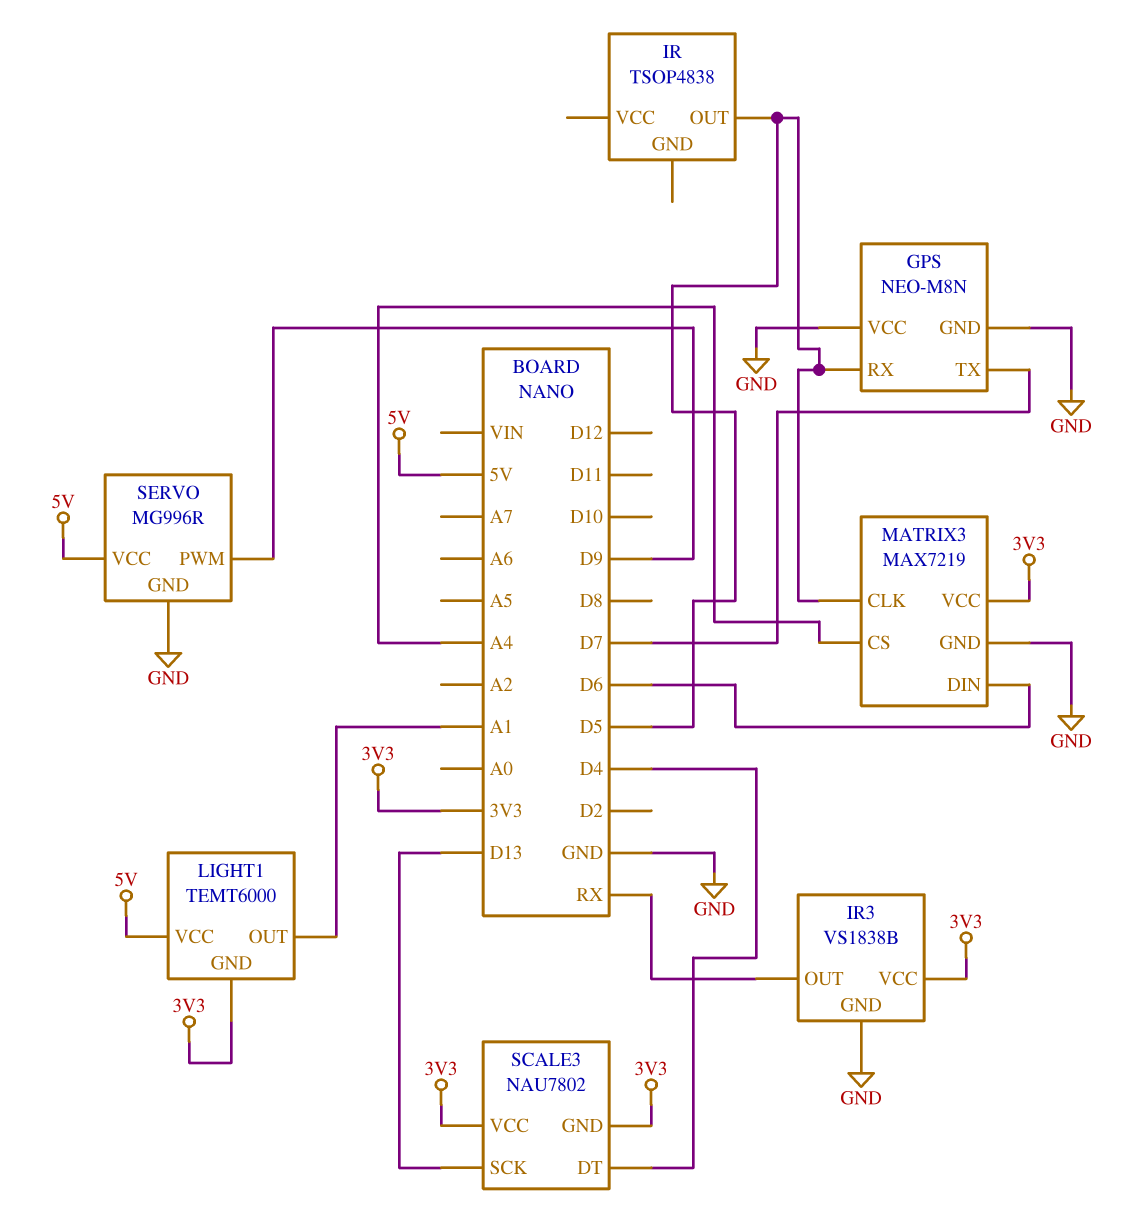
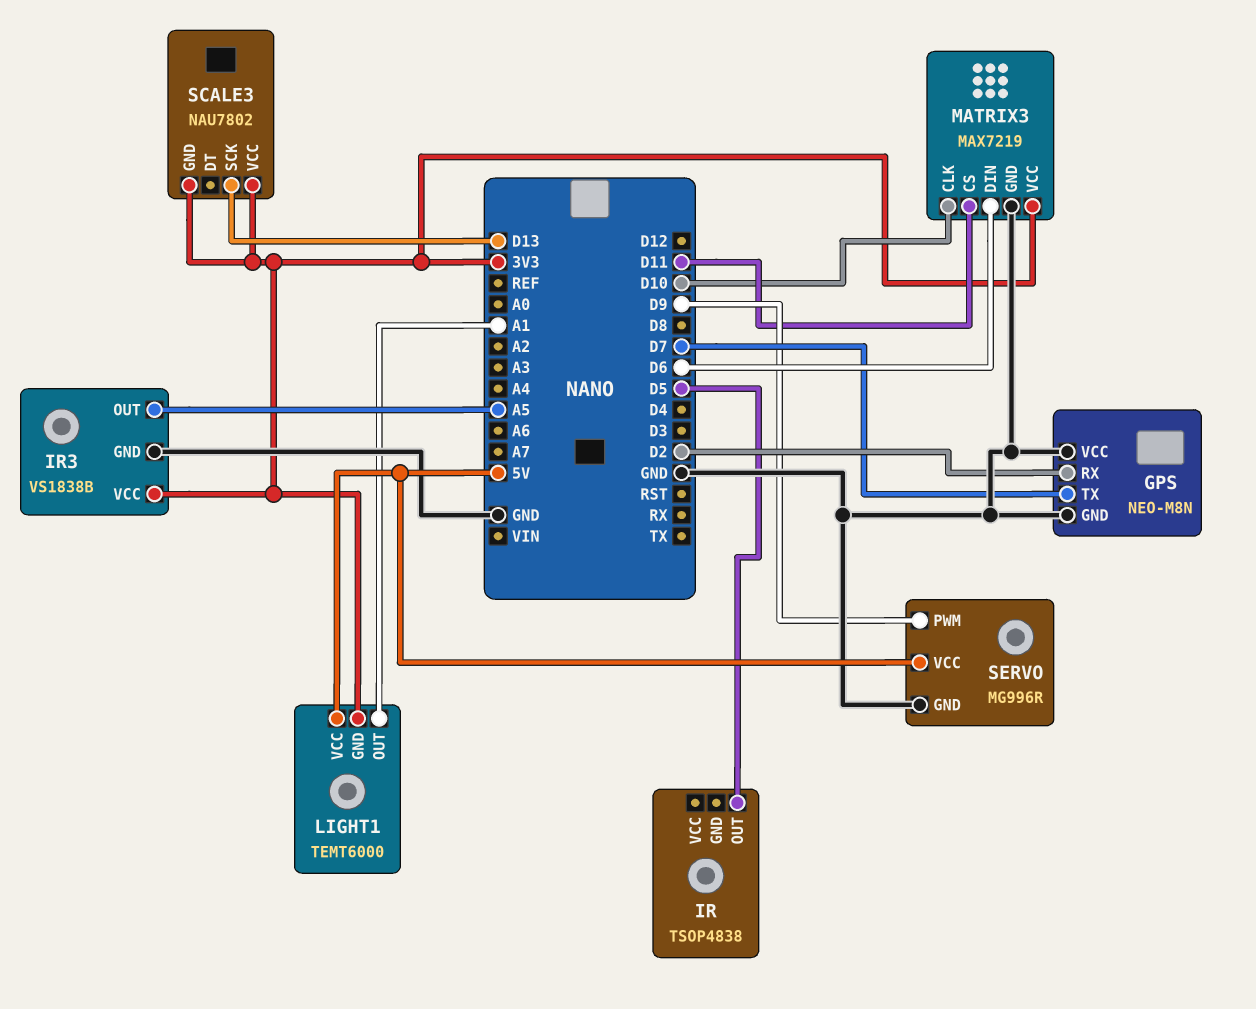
GPS pin RX: D5 -> D2
IR3 pin OUT: RX -> A5
MATRIX3 pin CLK: D5 -> D10
MATRIX3 pin CS: A4 -> D11
SCALE3 pin DT: D4 -> none

